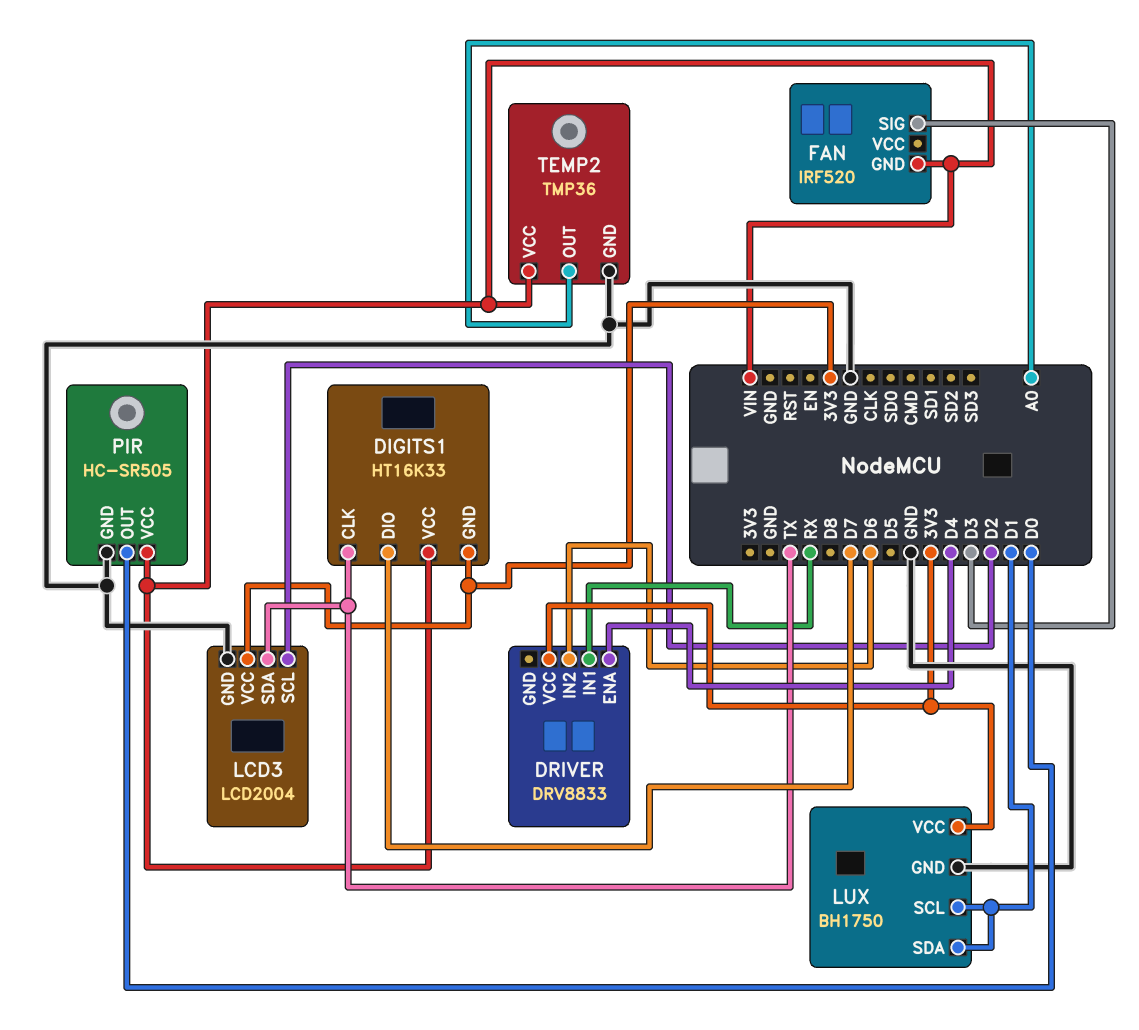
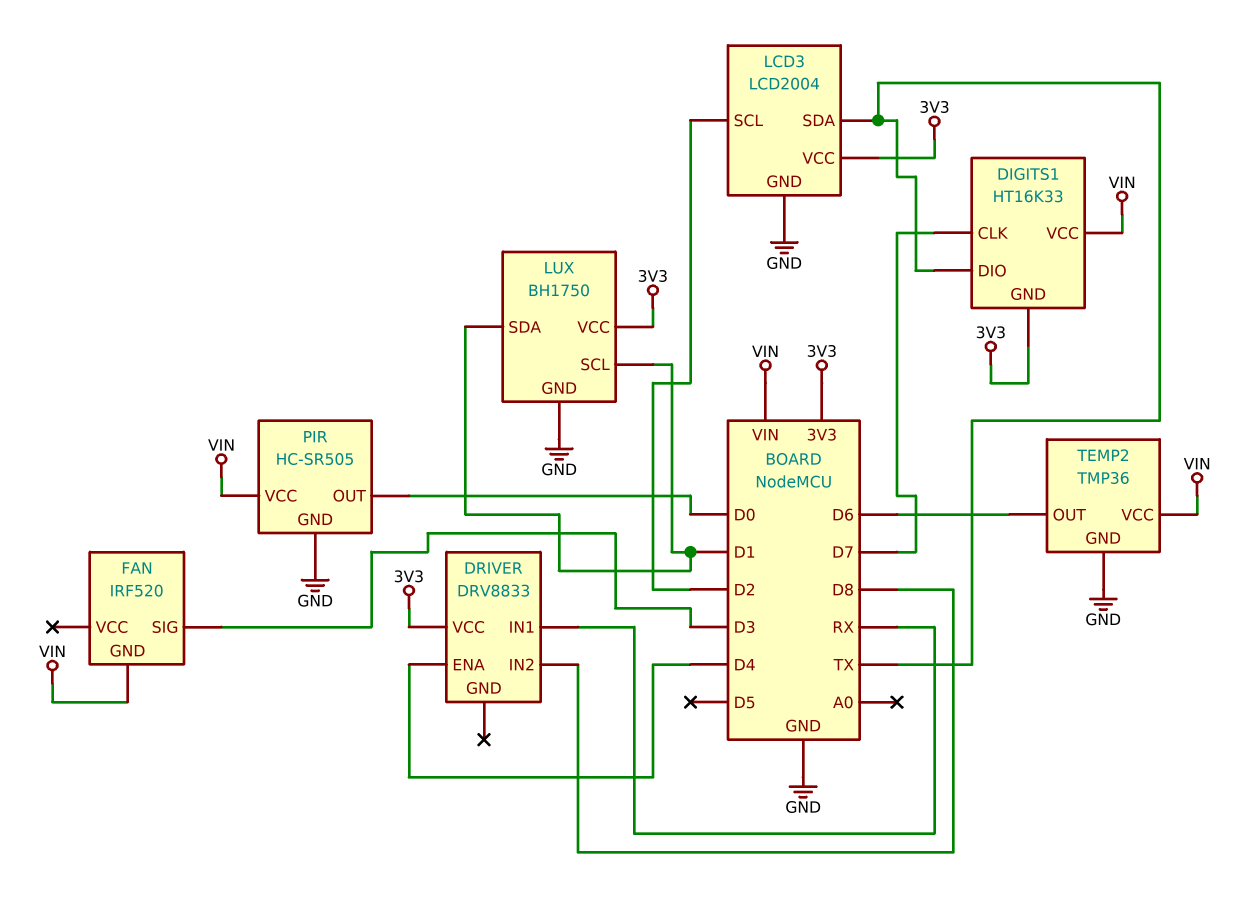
DIGITS1 pin CLK: TX -> D7
DIGITS1 pin DIO: D7 -> TX
DRIVER pin IN2: D6 -> D8
TEMP2 pin OUT: A0 -> D6

